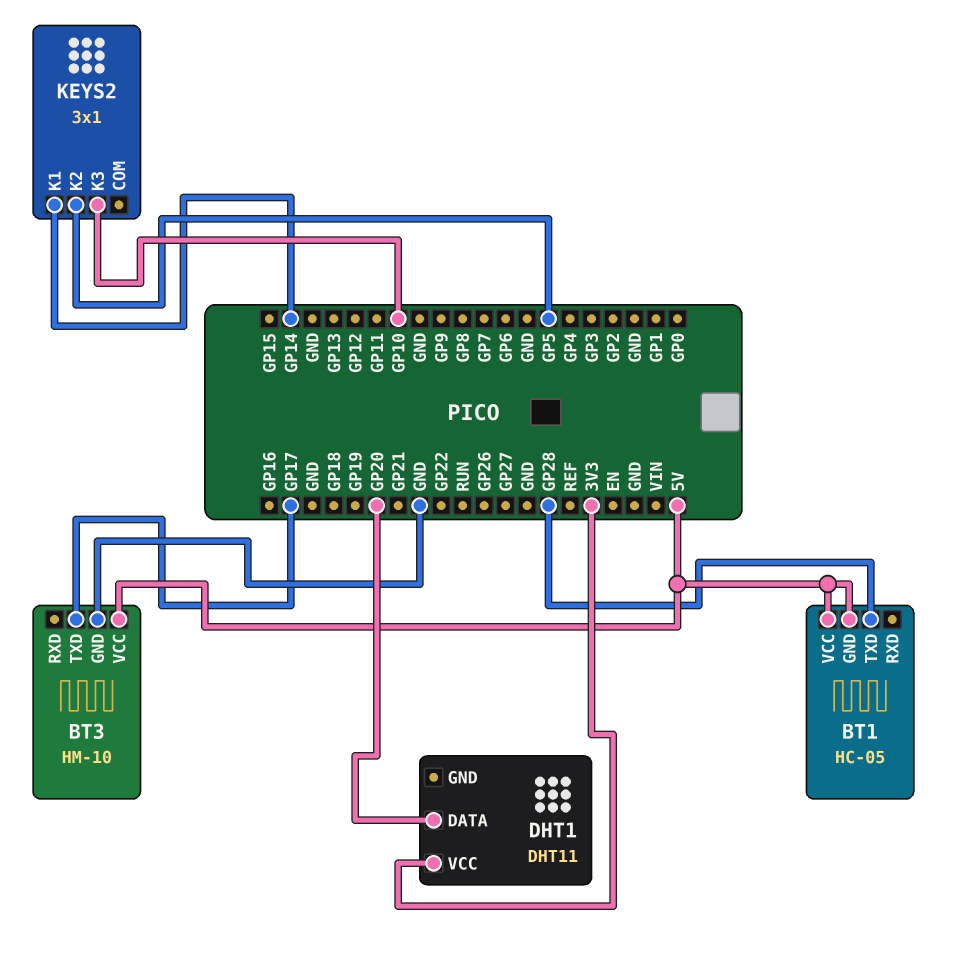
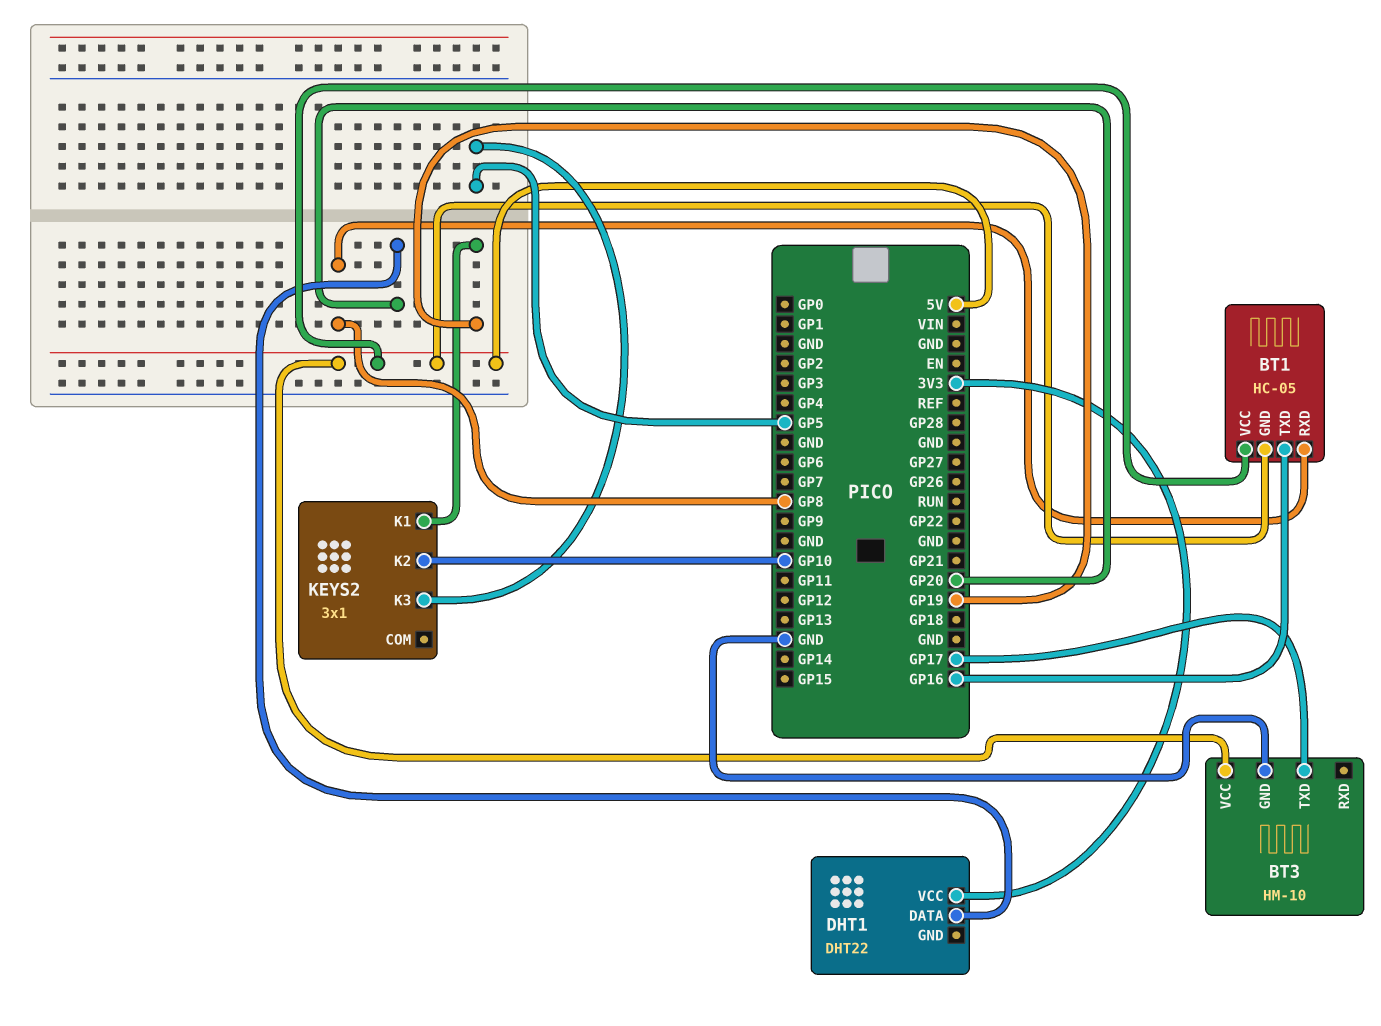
BT1 pin RXD: none -> GP8
BT1 pin TXD: GP28 -> GP16
DHT1: DHT11 -> DHT22
KEYS2 pin K1: GP14 -> GP19
KEYS2 pin K2: GP5 -> GP10
KEYS2 pin K3: GP10 -> GP5

